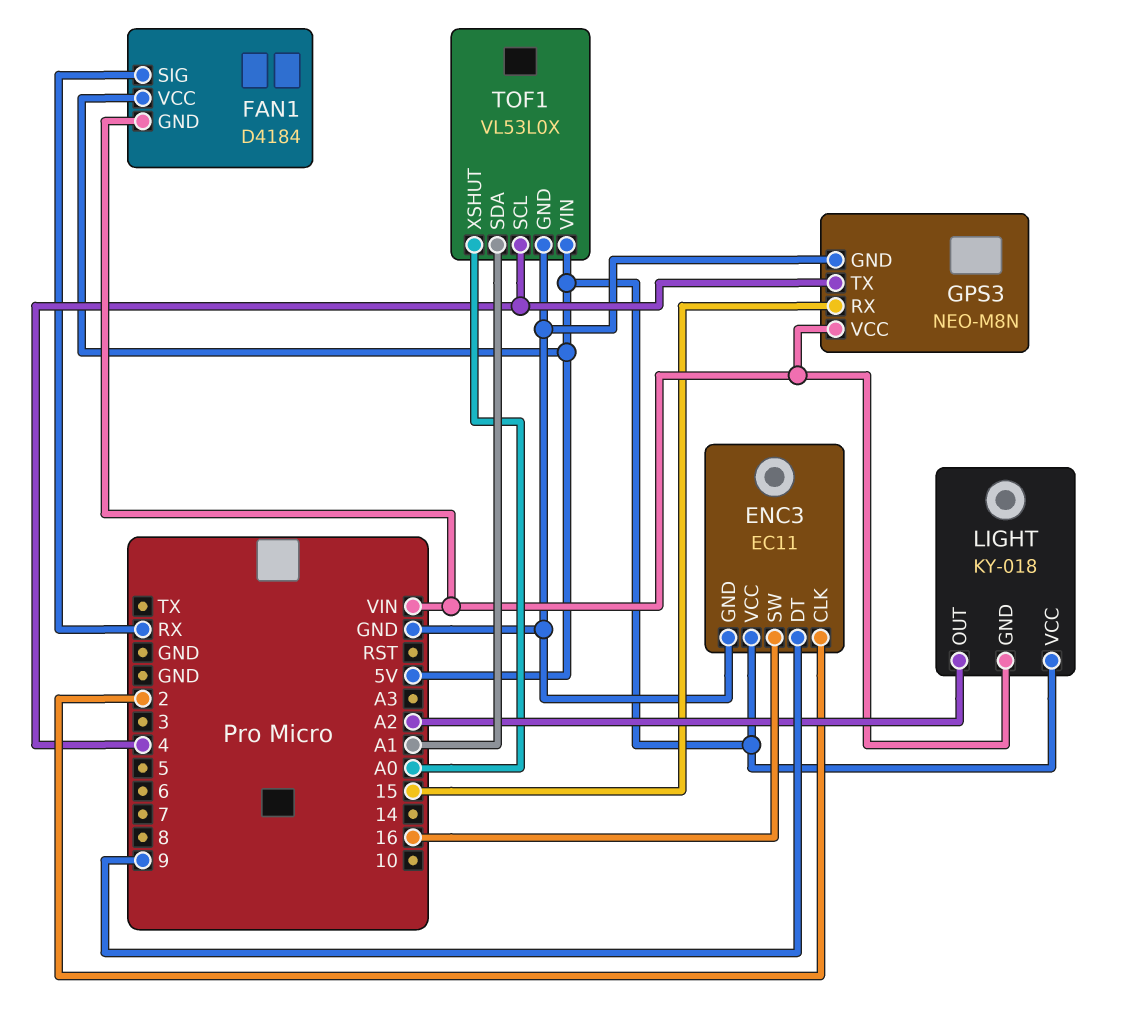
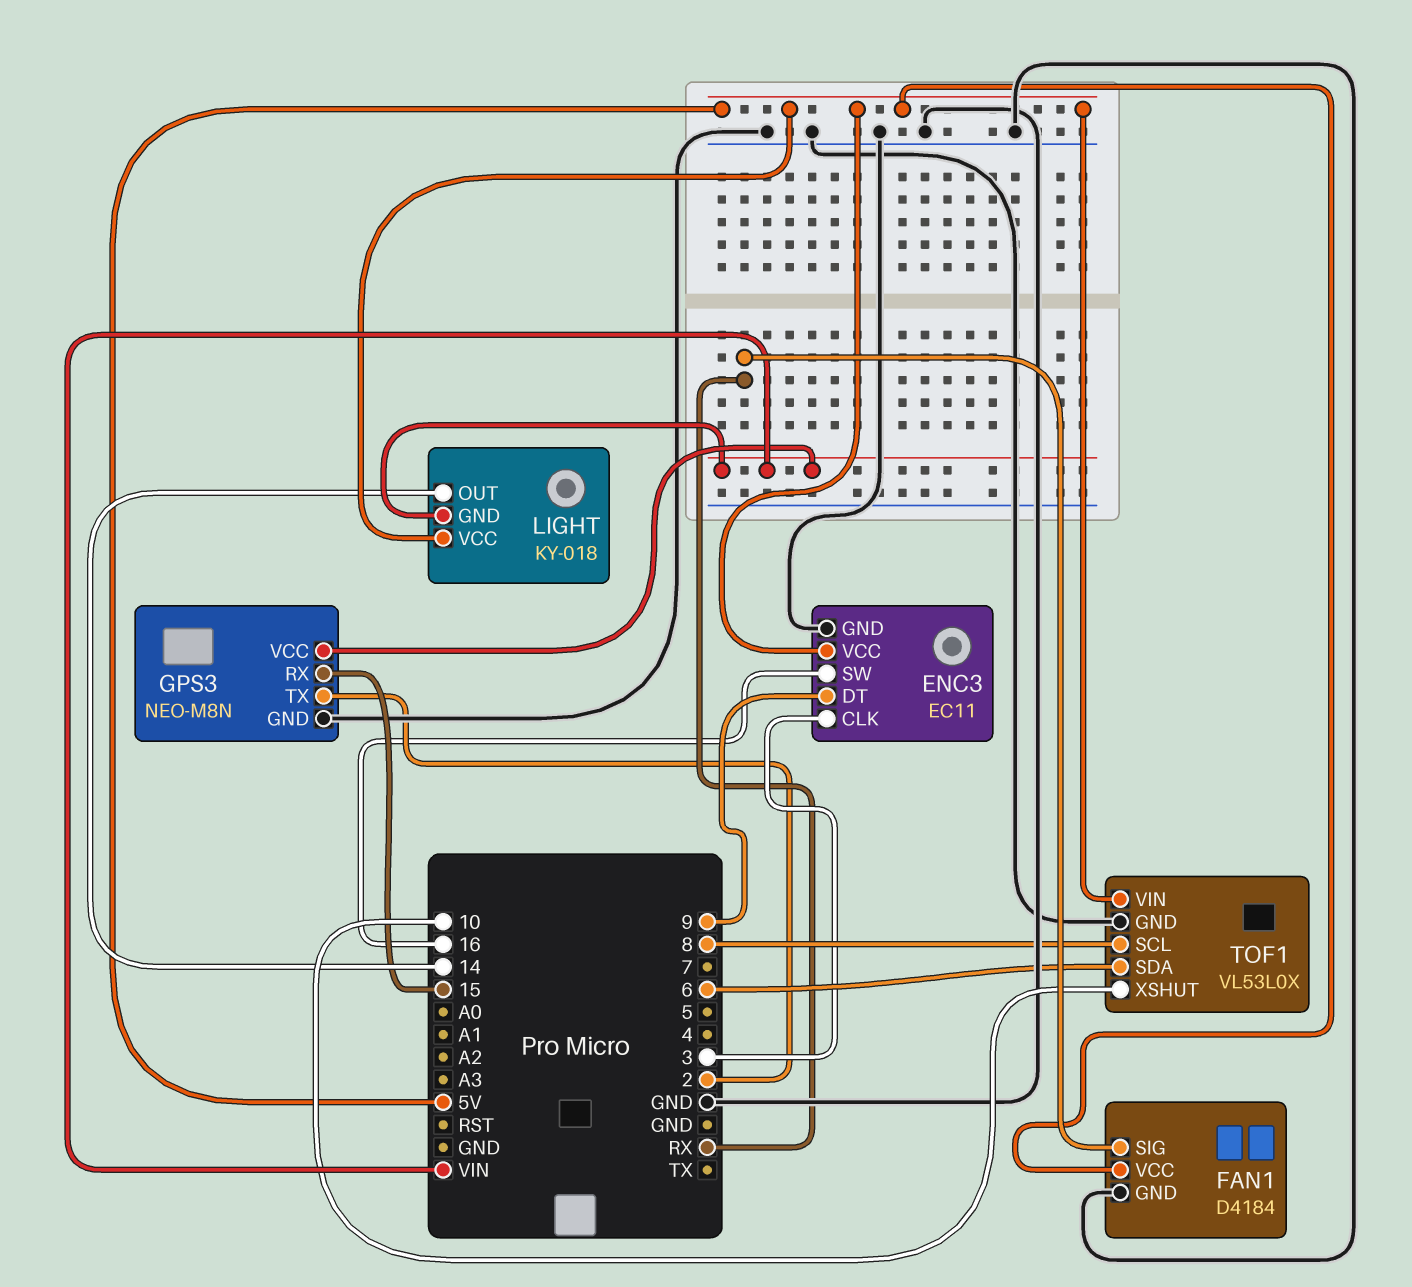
ENC3 pin CLK: 2 -> 3
FAN1 pin GND: VIN -> GND
GPS3 pin TX: 4 -> 2
LIGHT pin OUT: A2 -> 14
TOF1 pin SCL: 4 -> 8
TOF1 pin SDA: A1 -> 6
TOF1 pin XSHUT: A0 -> 10

